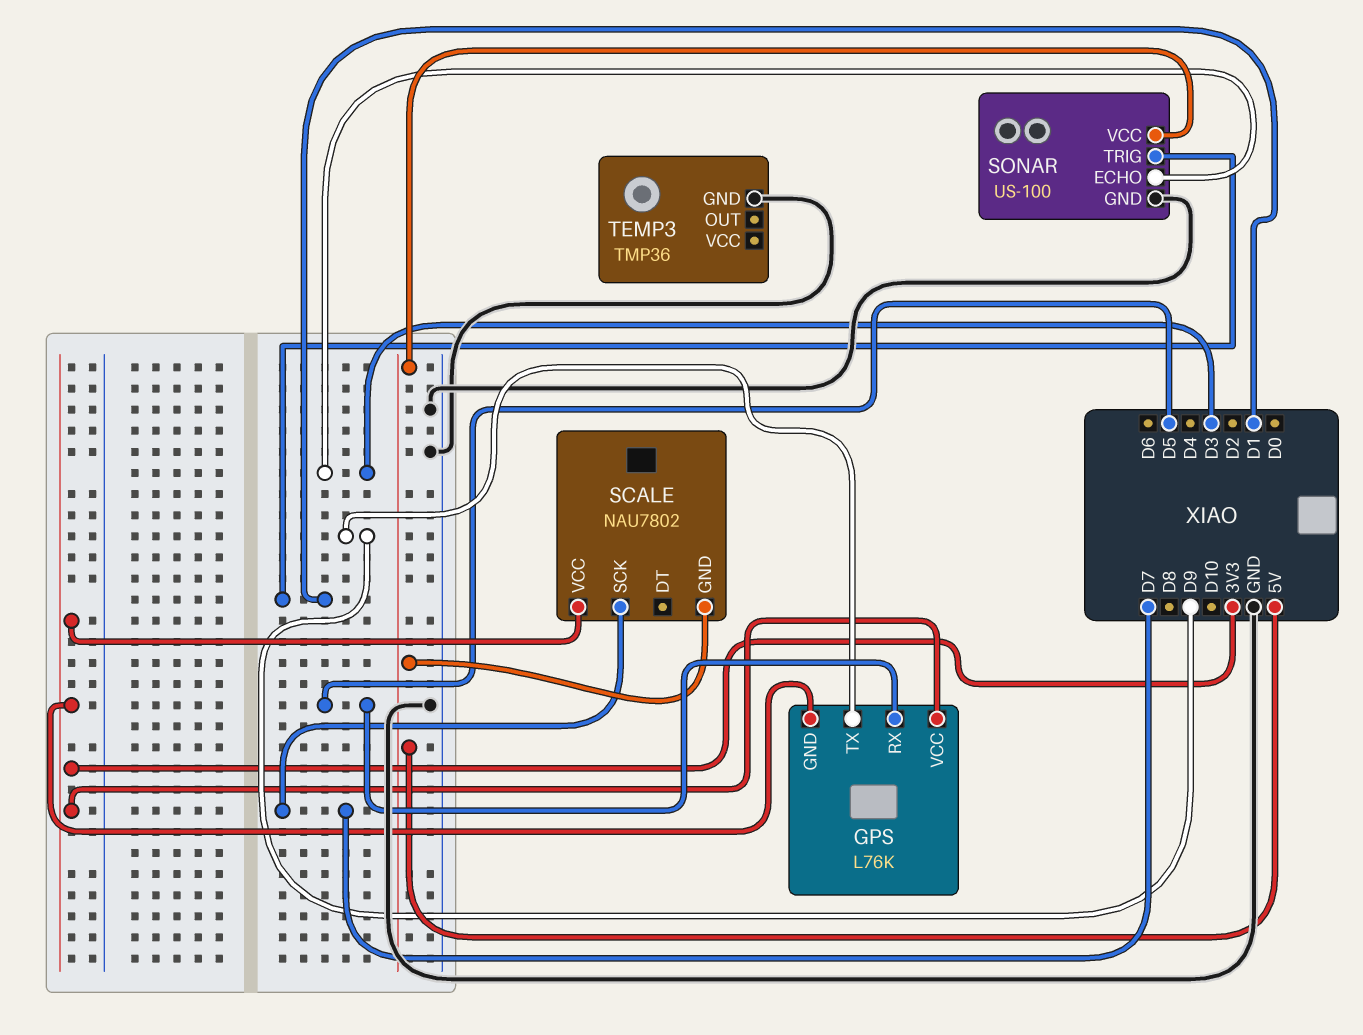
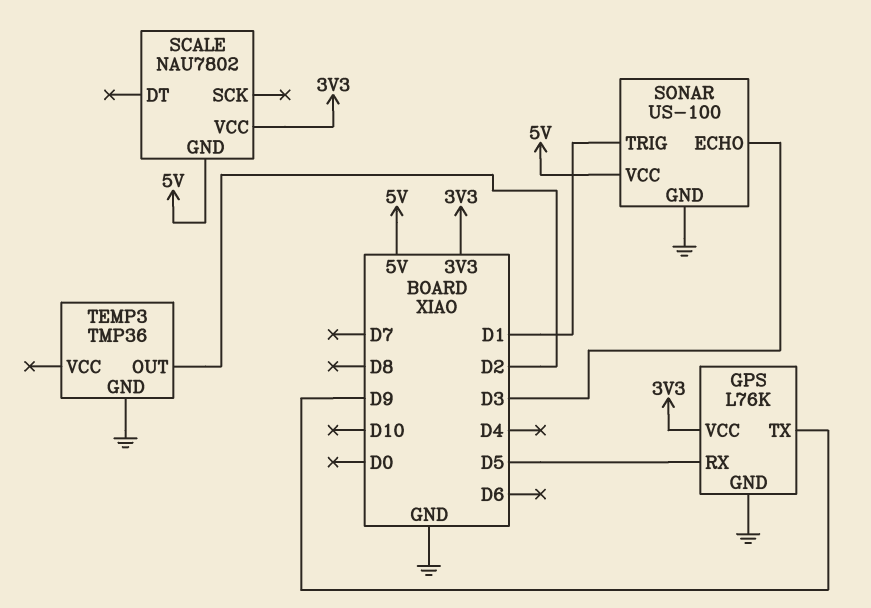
GPS pin GND: 3V3 -> GND
SCALE pin SCK: D7 -> none
TEMP3 pin OUT: none -> D2

